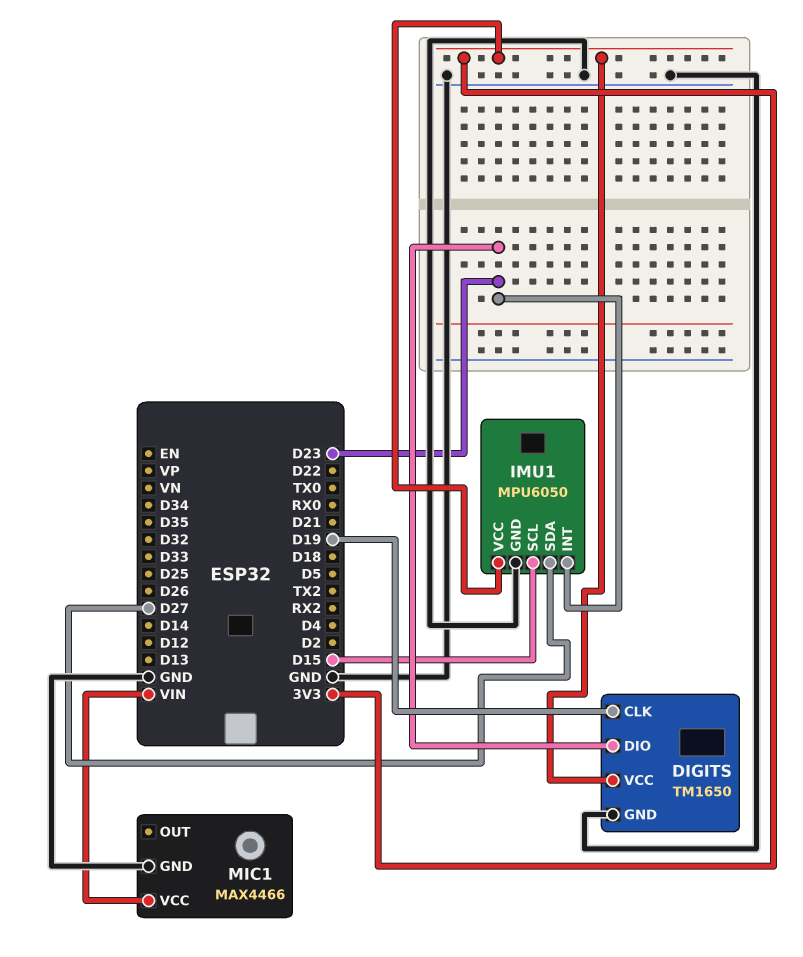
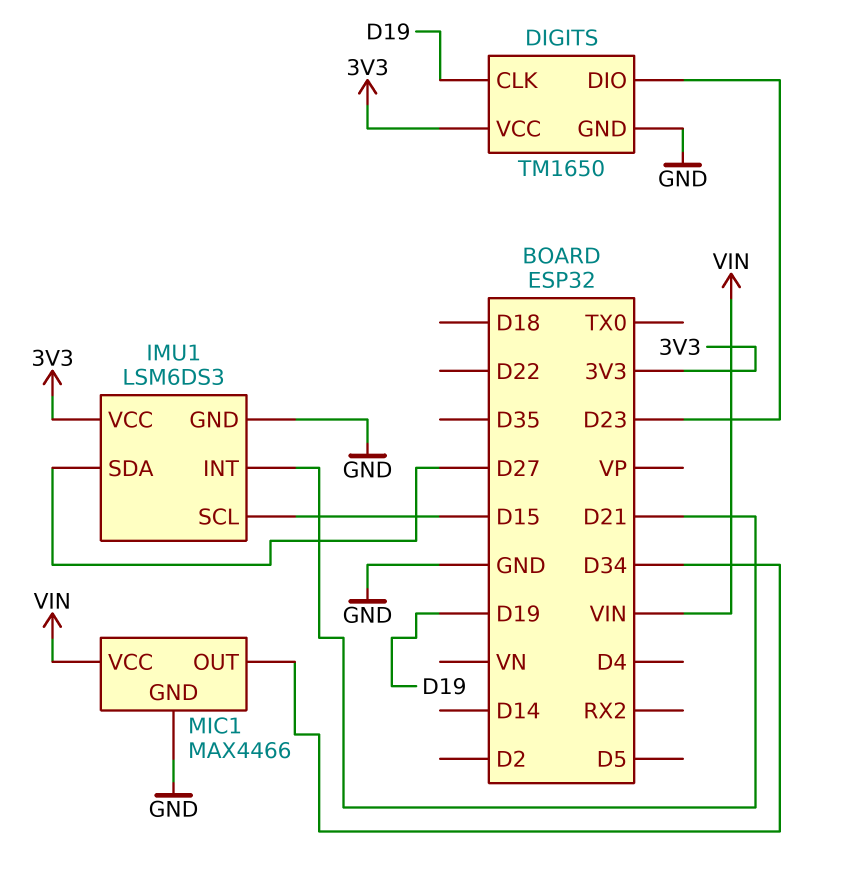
IMU1: MPU6050 -> LSM6DS3
IMU1 pin INT: D23 -> D21
MIC1 pin OUT: none -> D34

